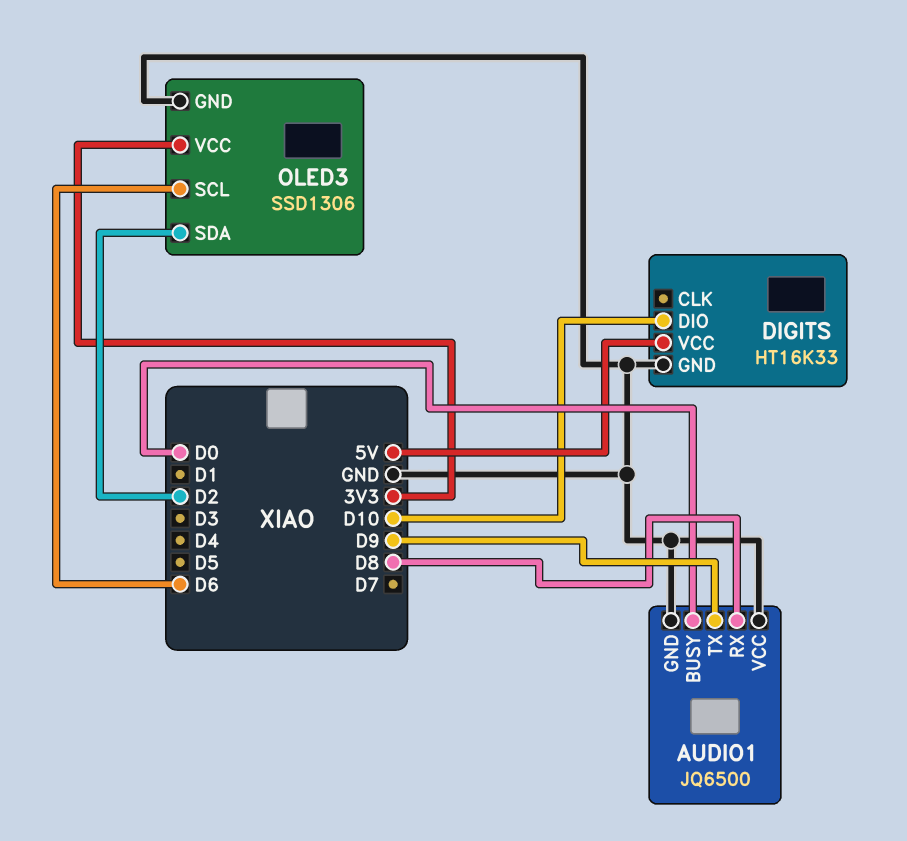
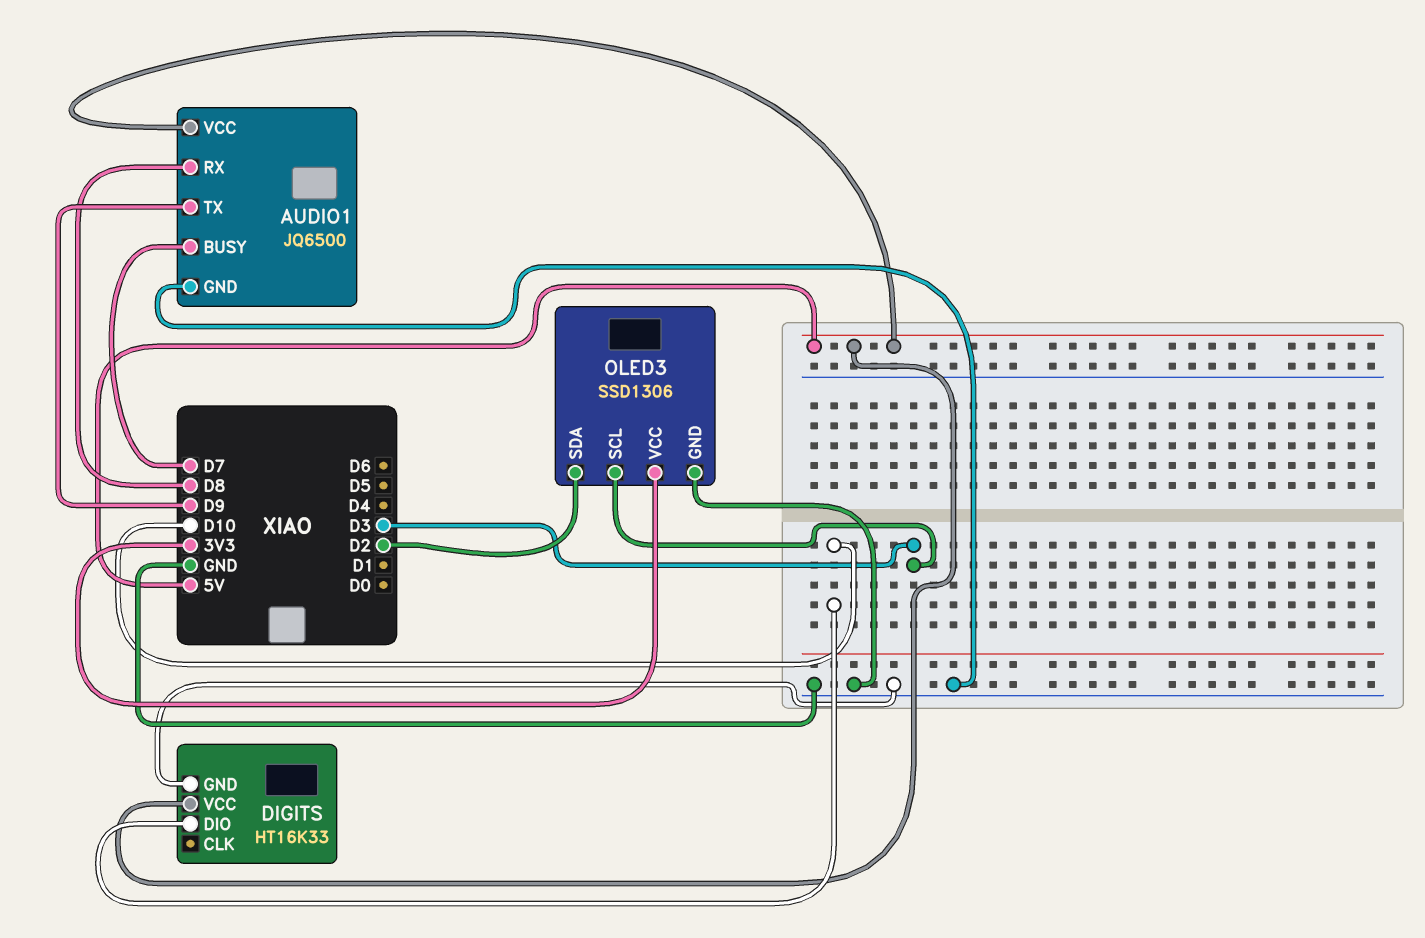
AUDIO1 pin BUSY: D0 -> D7
AUDIO1 pin VCC: GND -> 5V
OLED3 pin SCL: D6 -> D3

